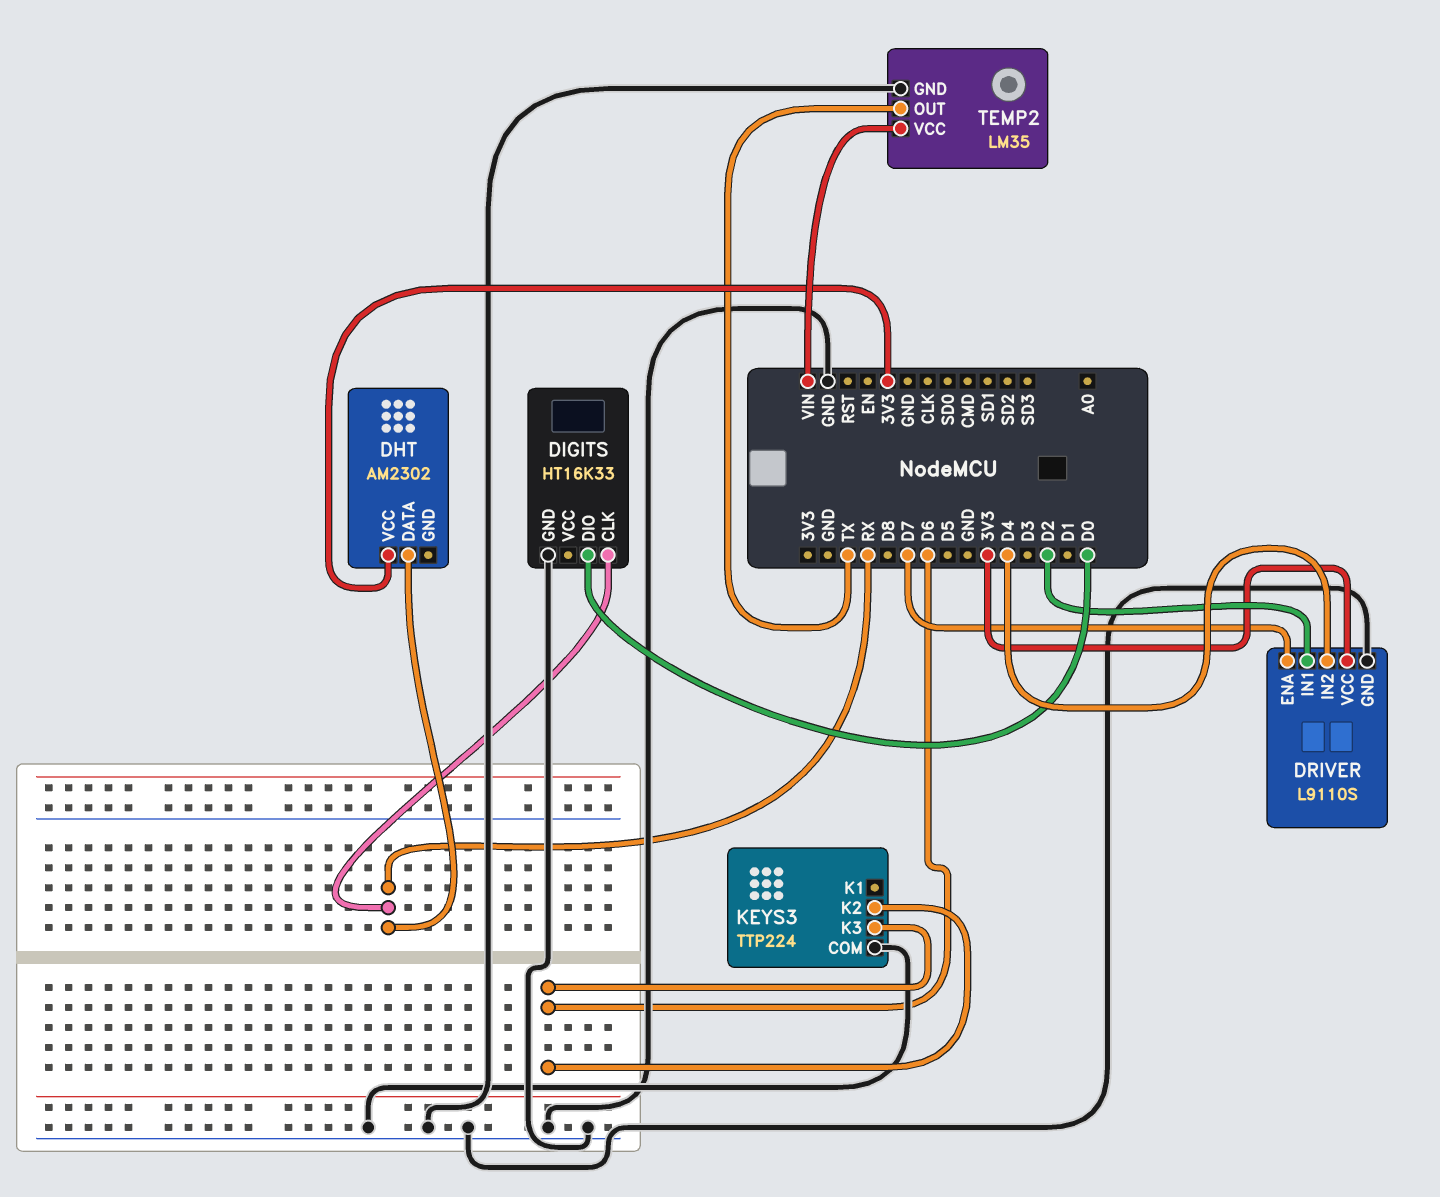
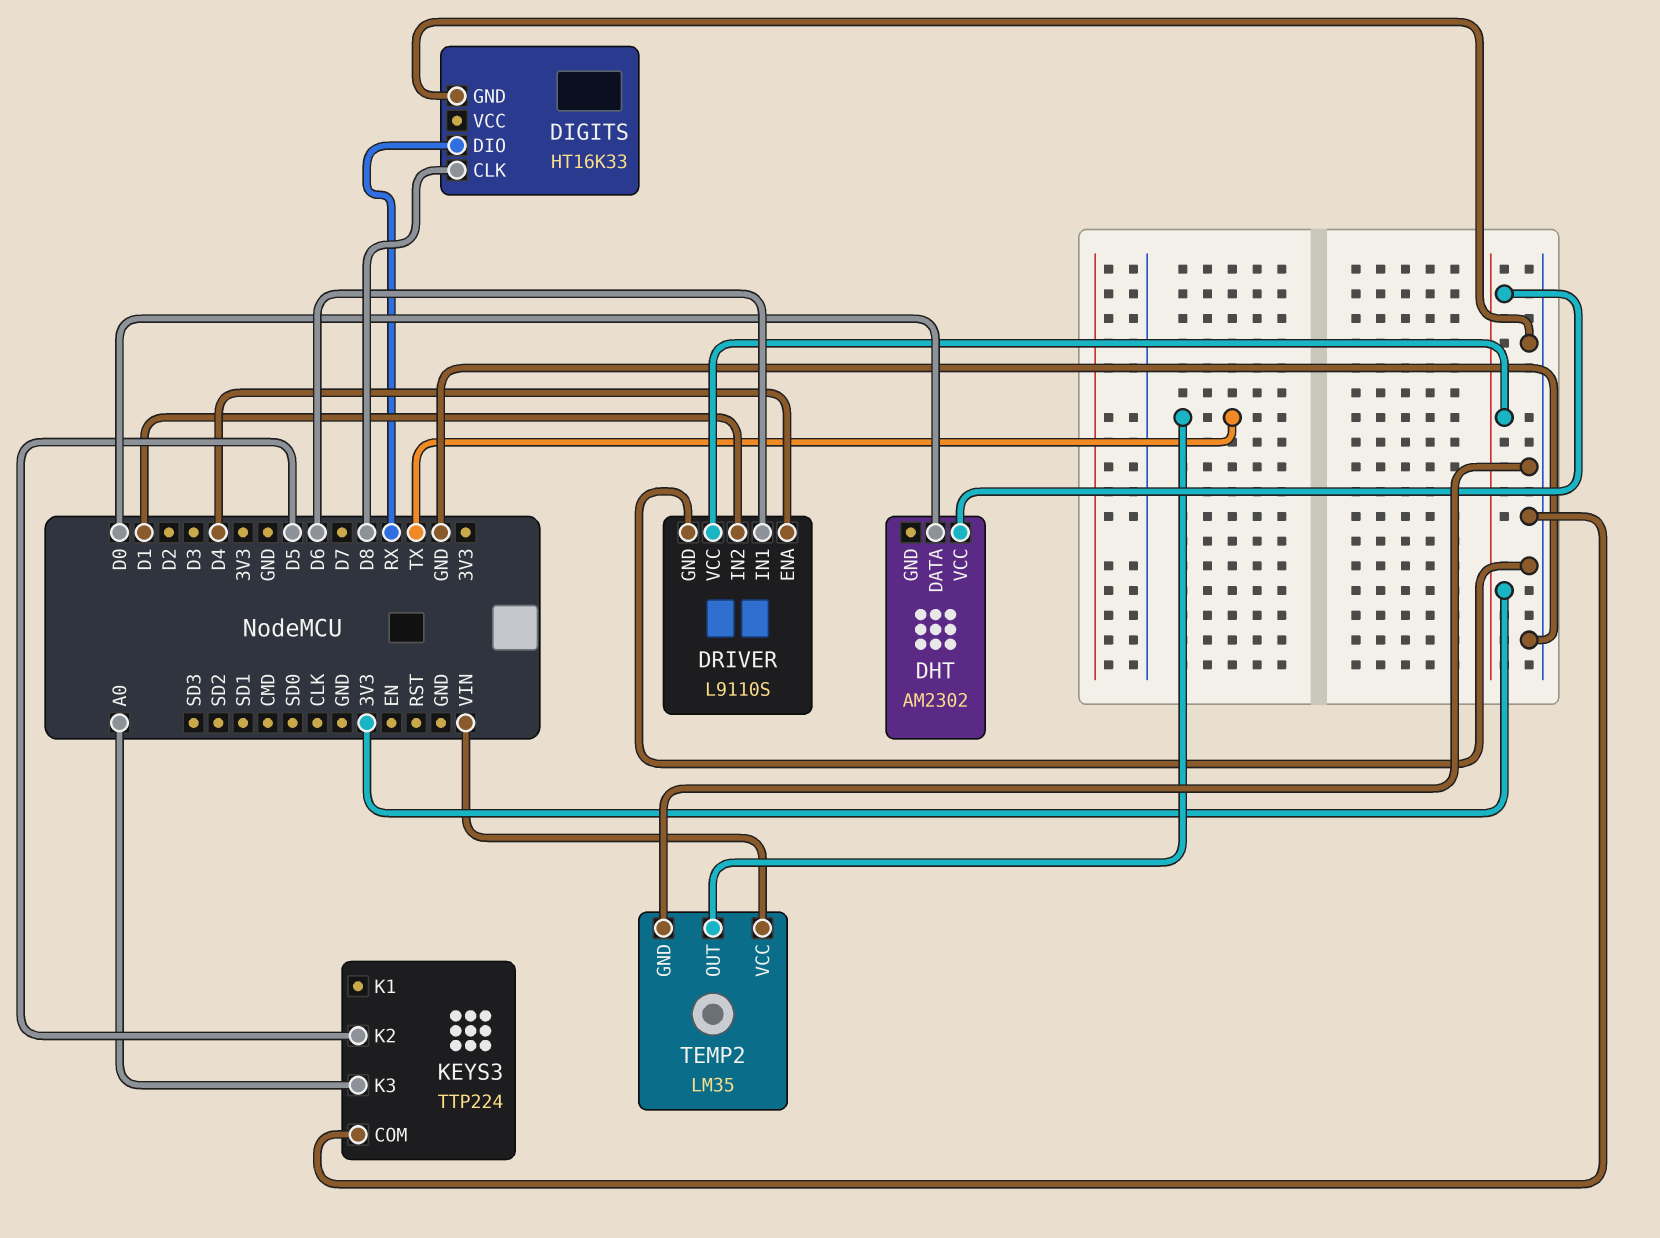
DHT pin DATA: RX -> D0
DIGITS pin CLK: RX -> D8
DIGITS pin DIO: D0 -> RX
DRIVER pin ENA: D7 -> D4
DRIVER pin IN1: D2 -> D6
DRIVER pin IN2: D4 -> D1
KEYS3 pin K2: D6 -> D5
KEYS3 pin K3: D6 -> A0

